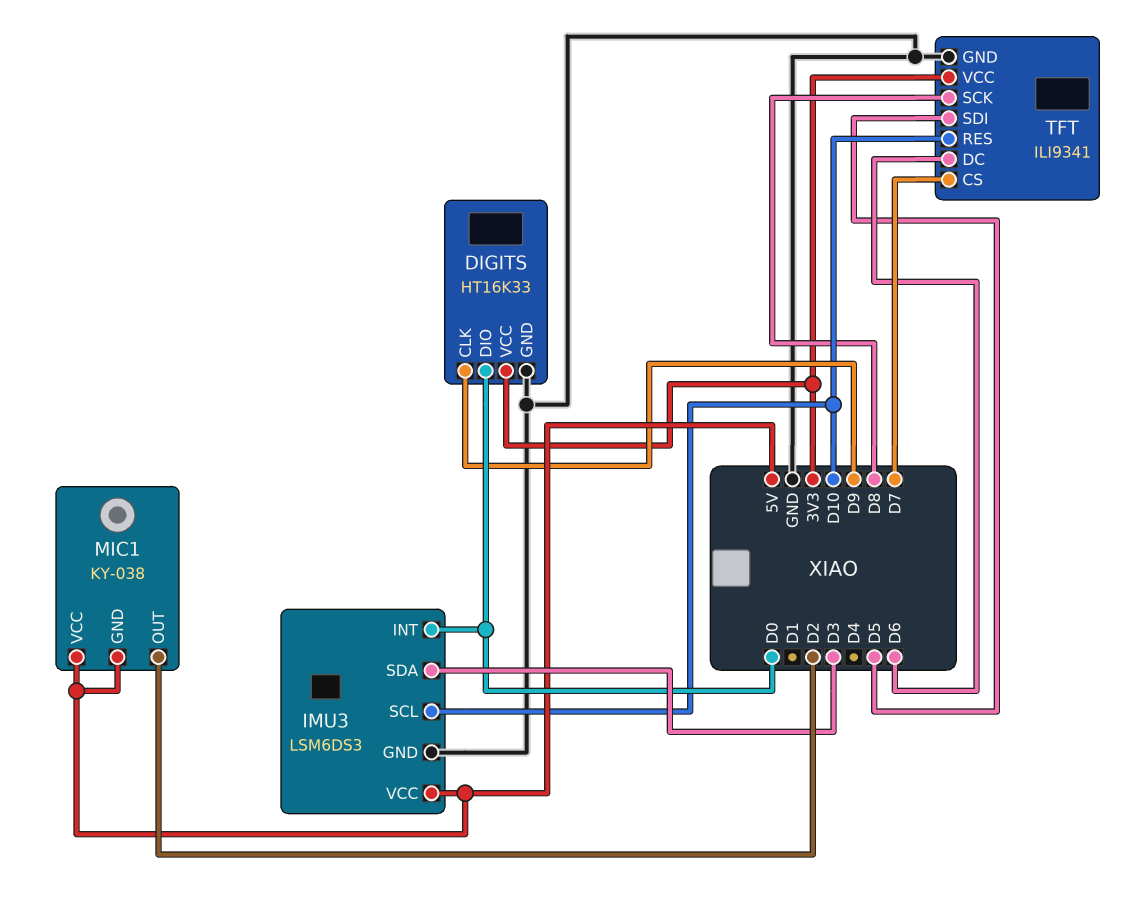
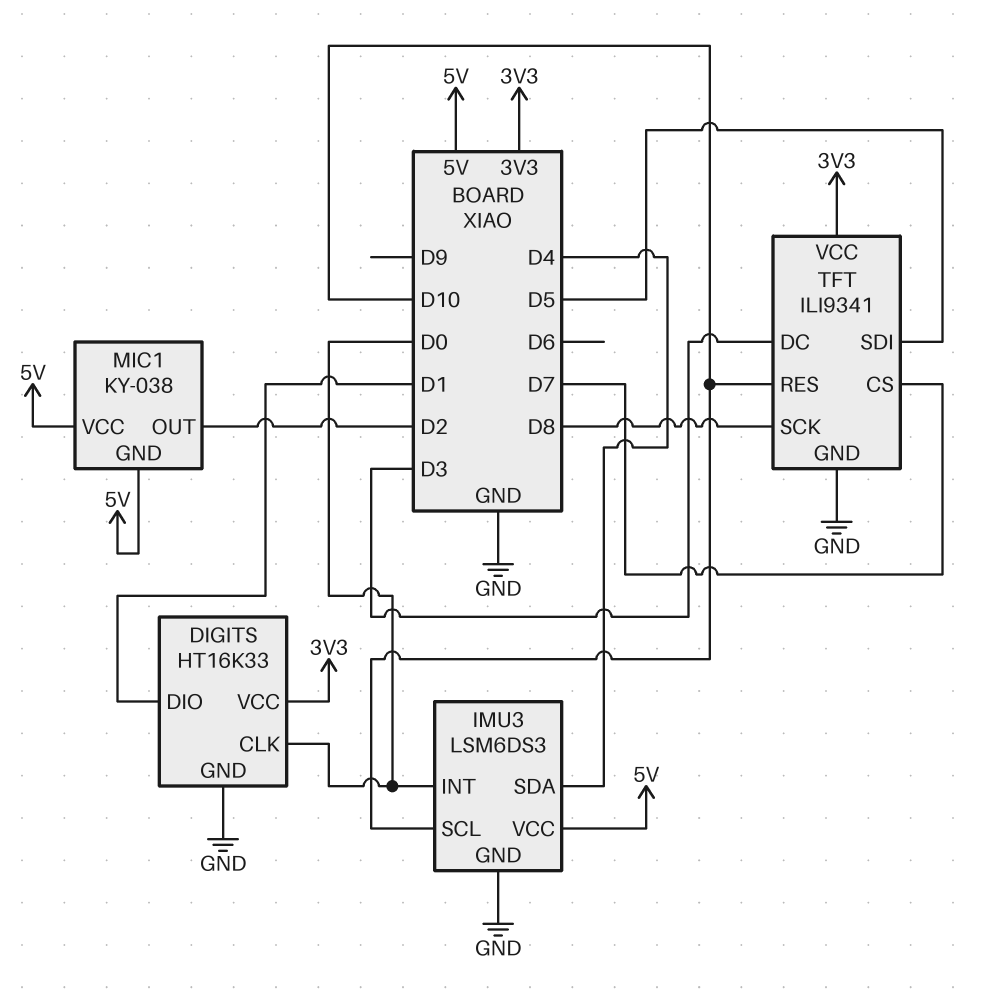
DIGITS pin CLK: D9 -> D0
DIGITS pin DIO: D0 -> D1
IMU3 pin SDA: D3 -> D4
TFT pin DC: D6 -> D3

